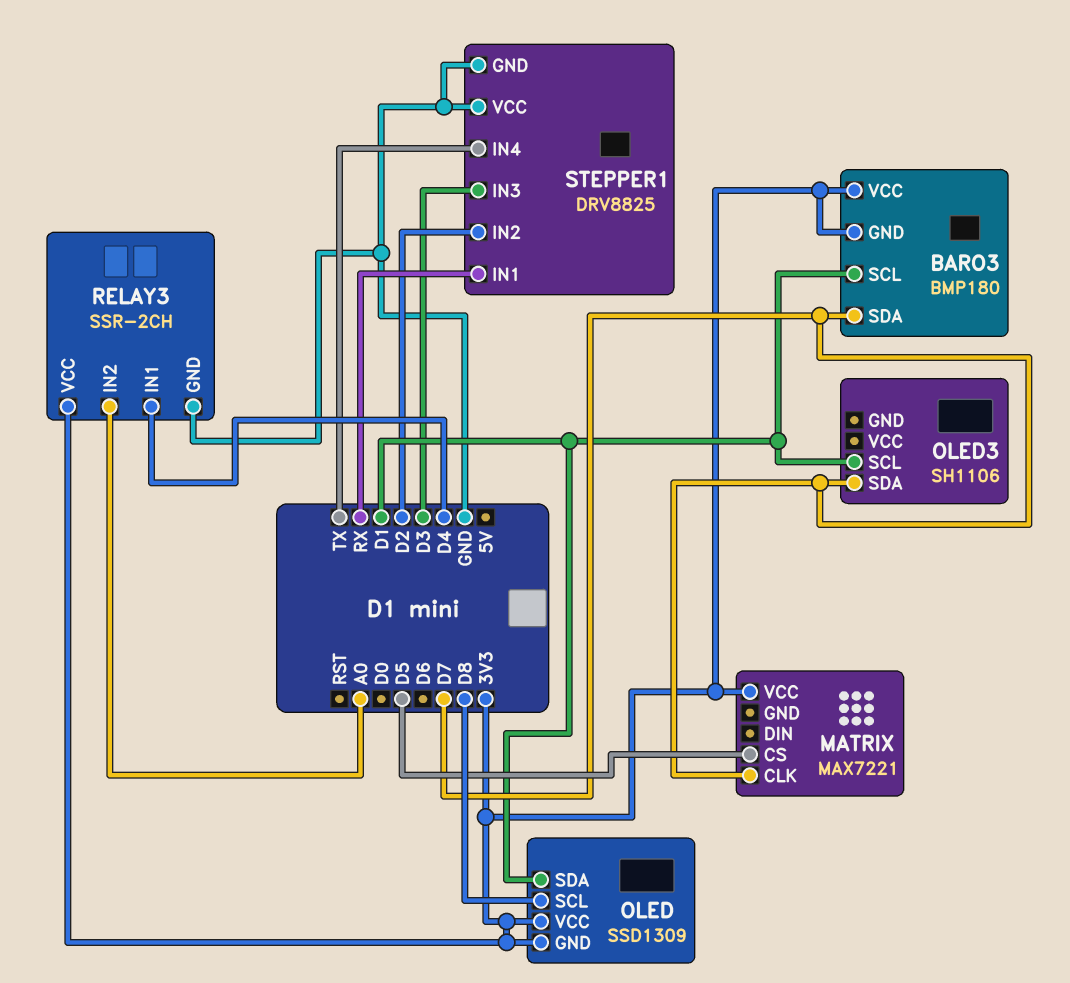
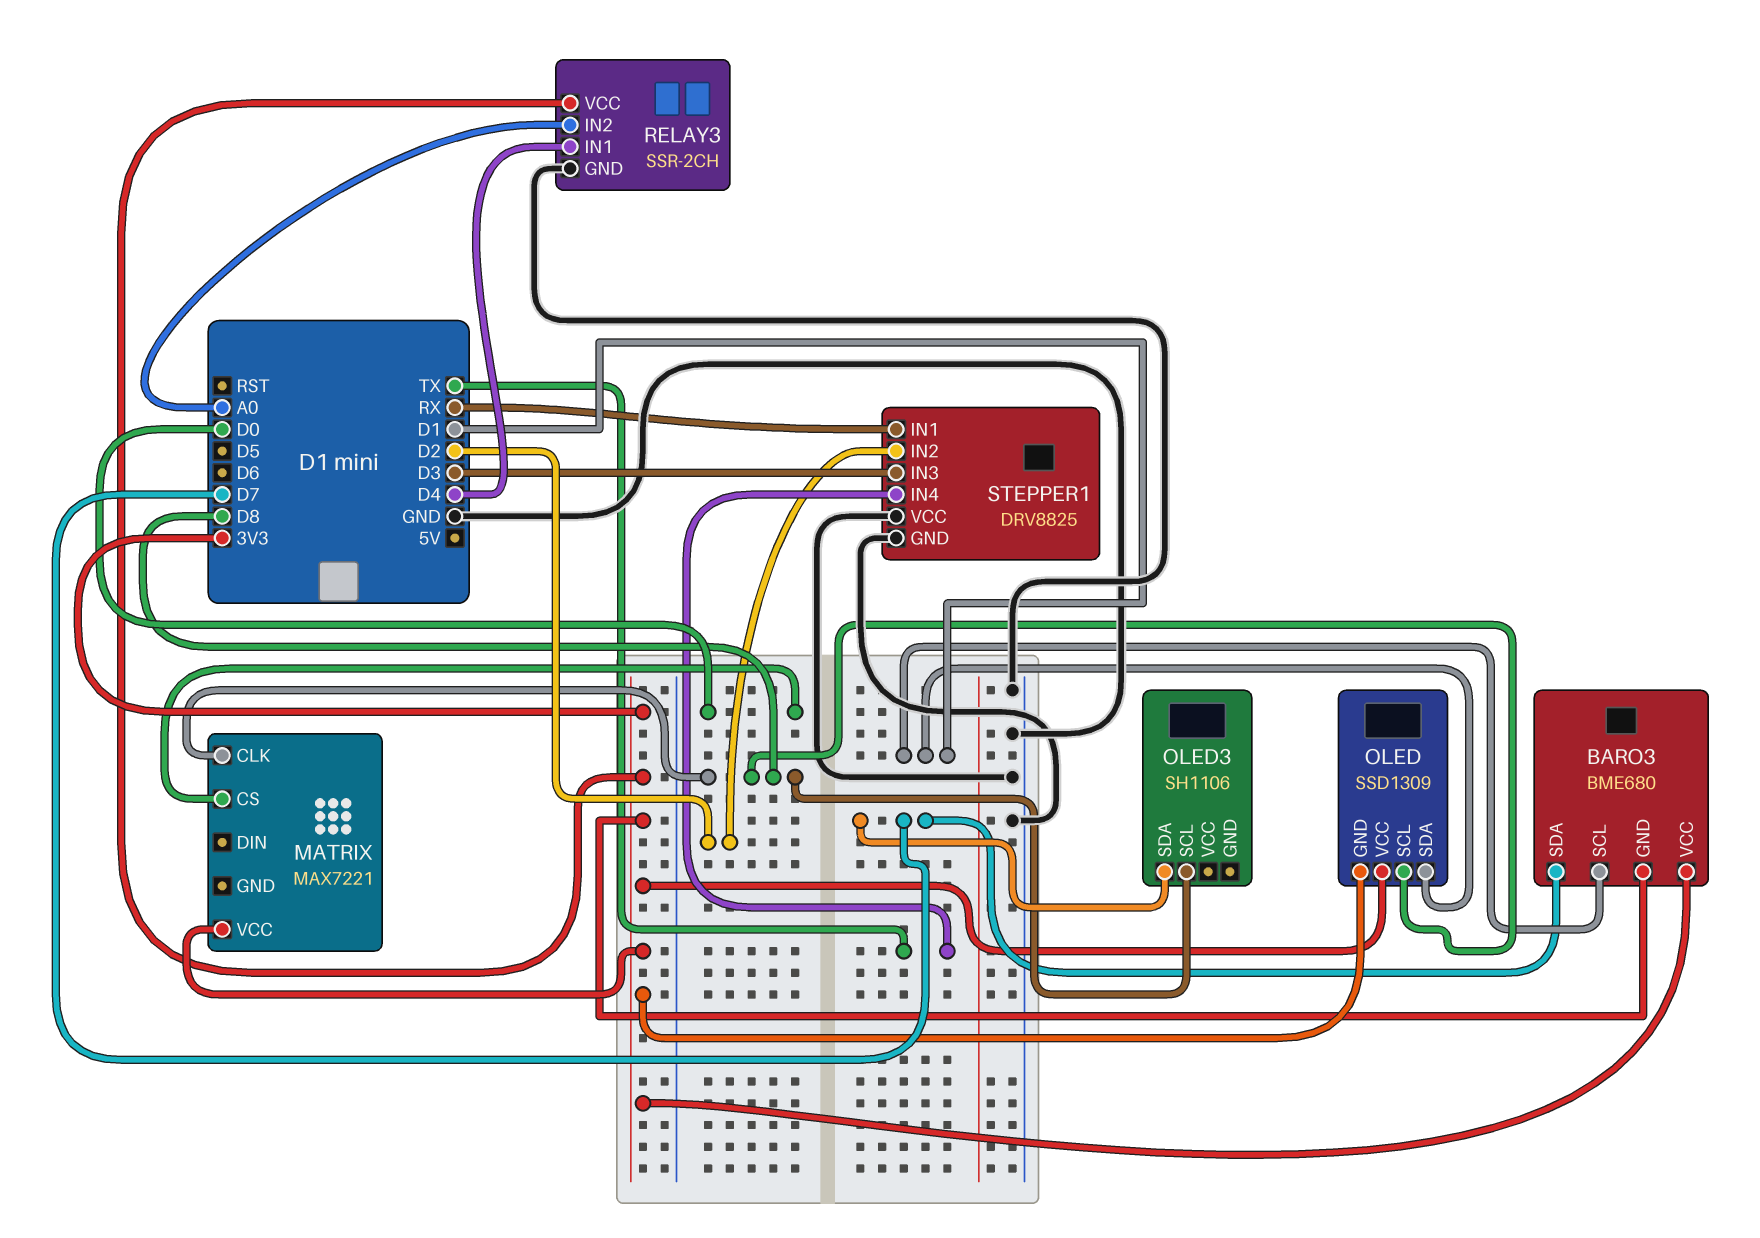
BARO3: BMP180 -> BME680
MATRIX pin CLK: D7 -> D8
MATRIX pin CS: D5 -> D0
OLED3 pin SCL: D1 -> D8

